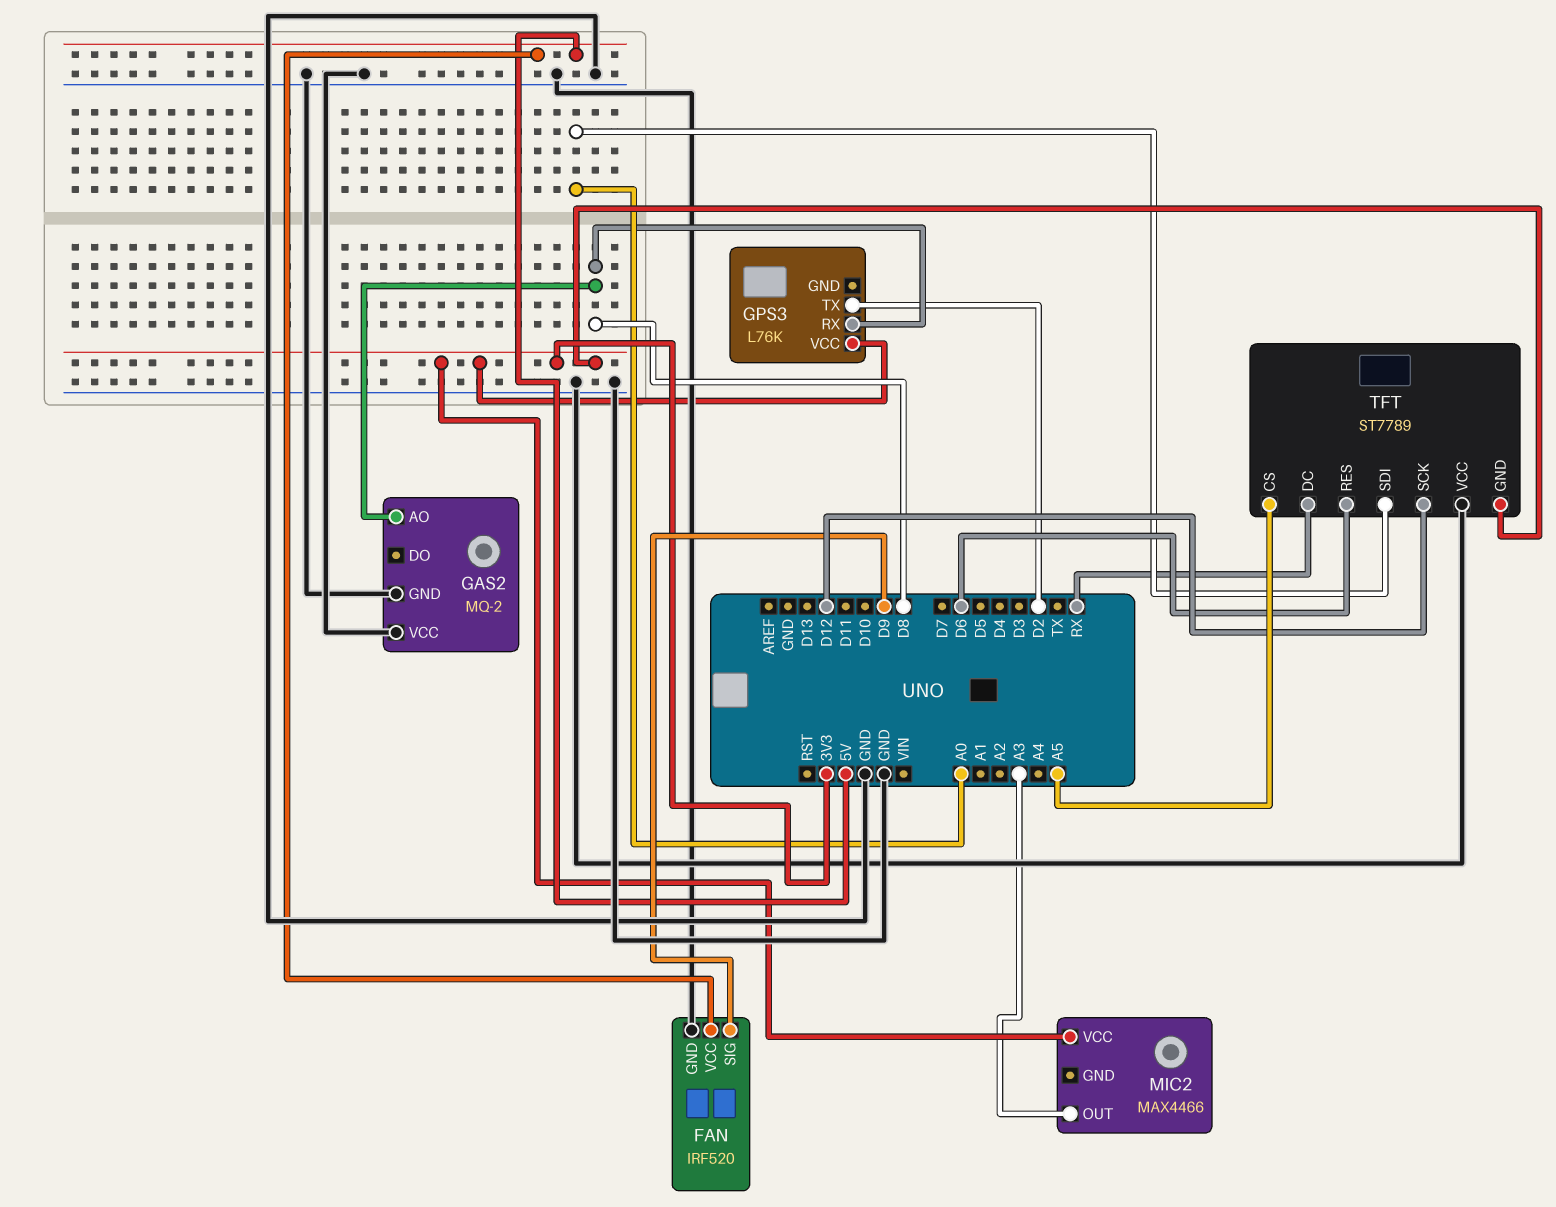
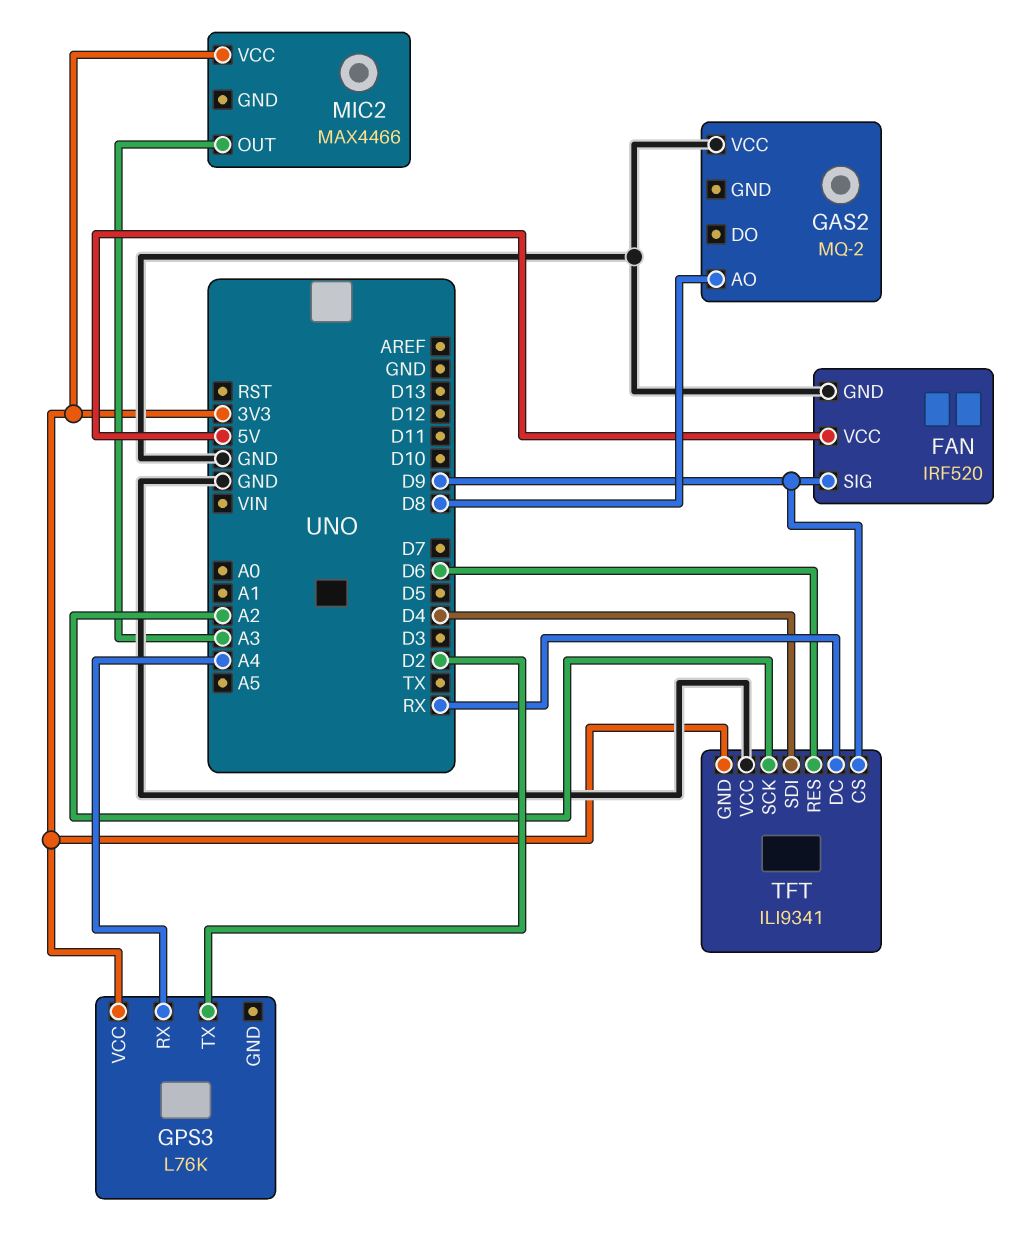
GAS2 pin GND: GND -> none
GPS3 pin RX: D8 -> A4
TFT: ST7789 -> ILI9341
TFT pin CS: A5 -> D9
TFT pin SCK: D12 -> A2
TFT pin SDI: A0 -> D4

